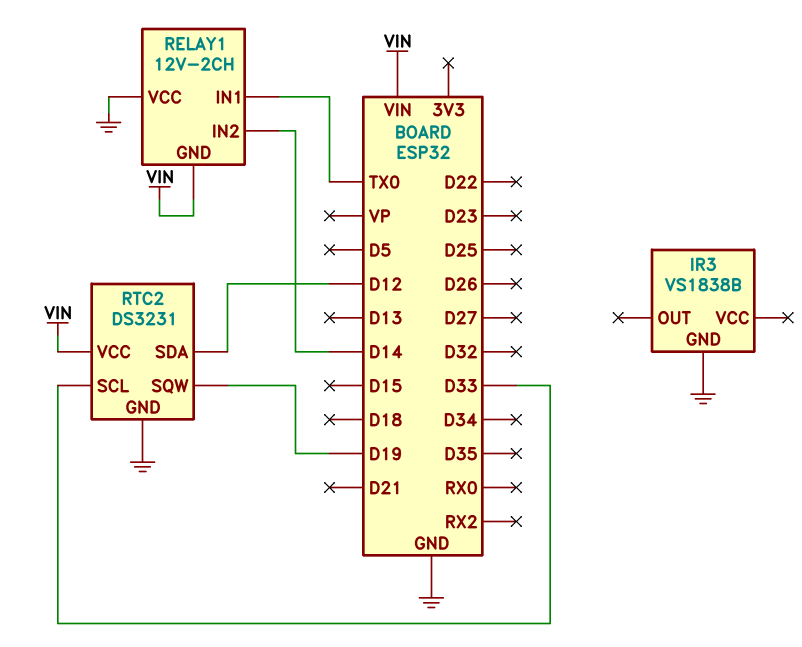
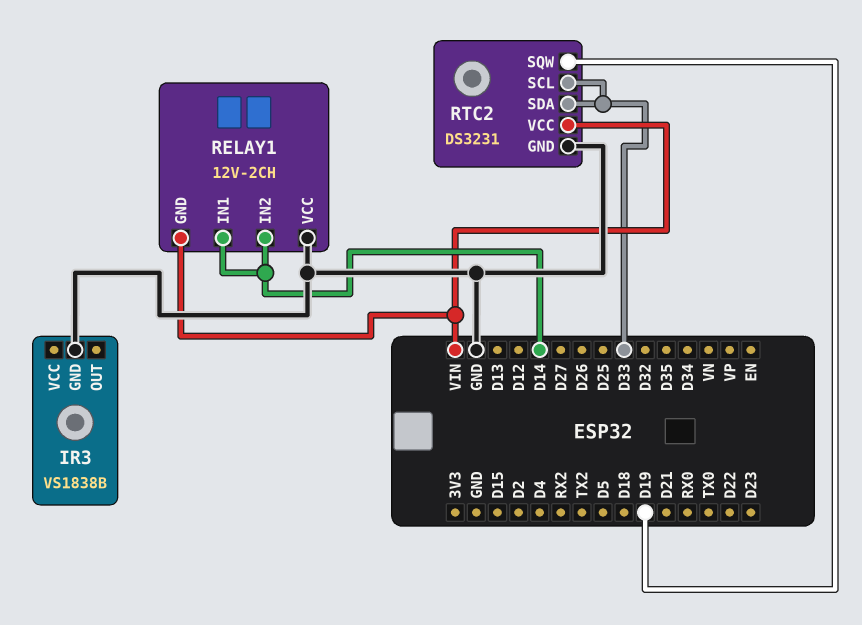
RELAY1 pin IN1: TX0 -> D14
RTC2 pin SDA: D12 -> D33

